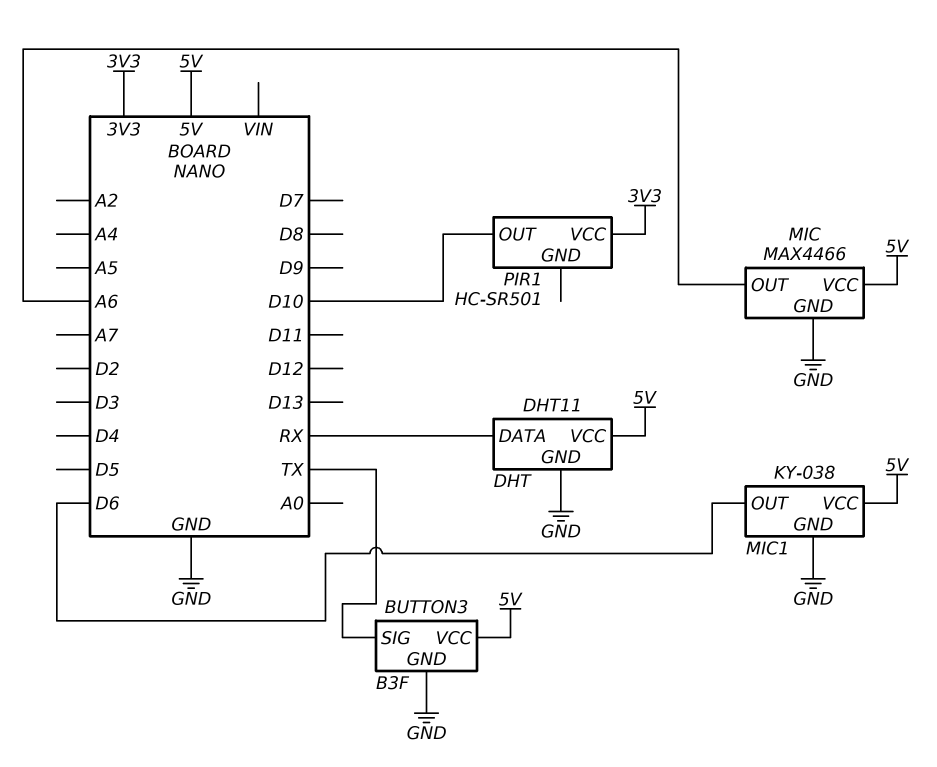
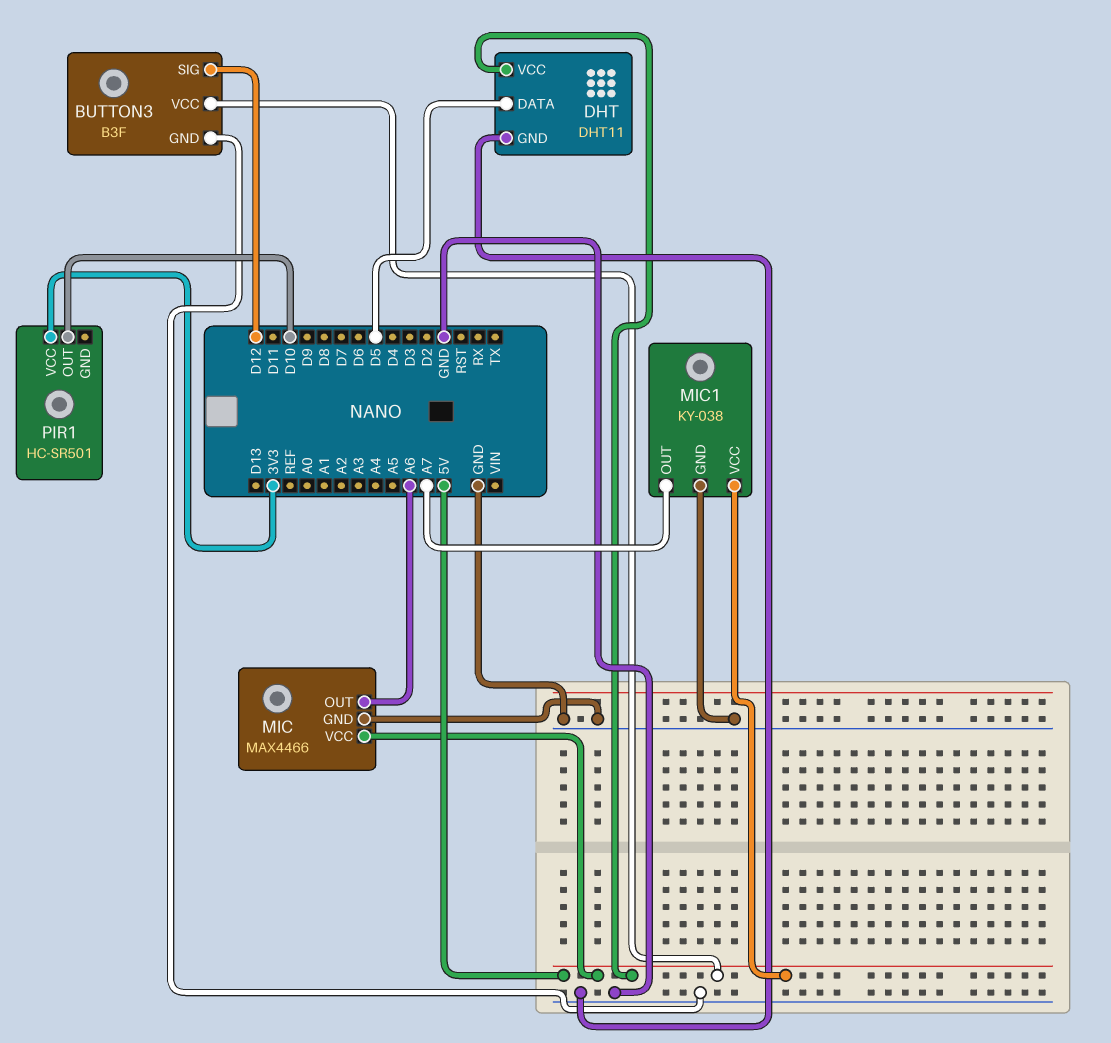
BUTTON3 pin SIG: TX -> D12
DHT pin DATA: RX -> D5
MIC1 pin OUT: D6 -> A7

